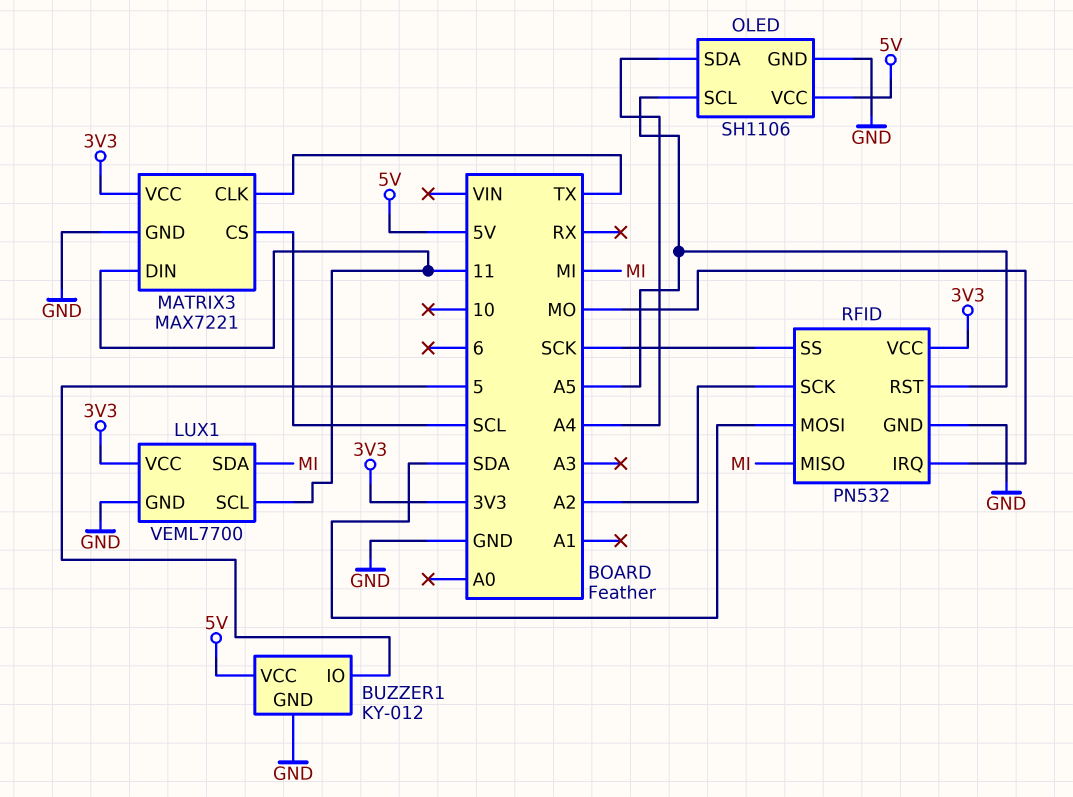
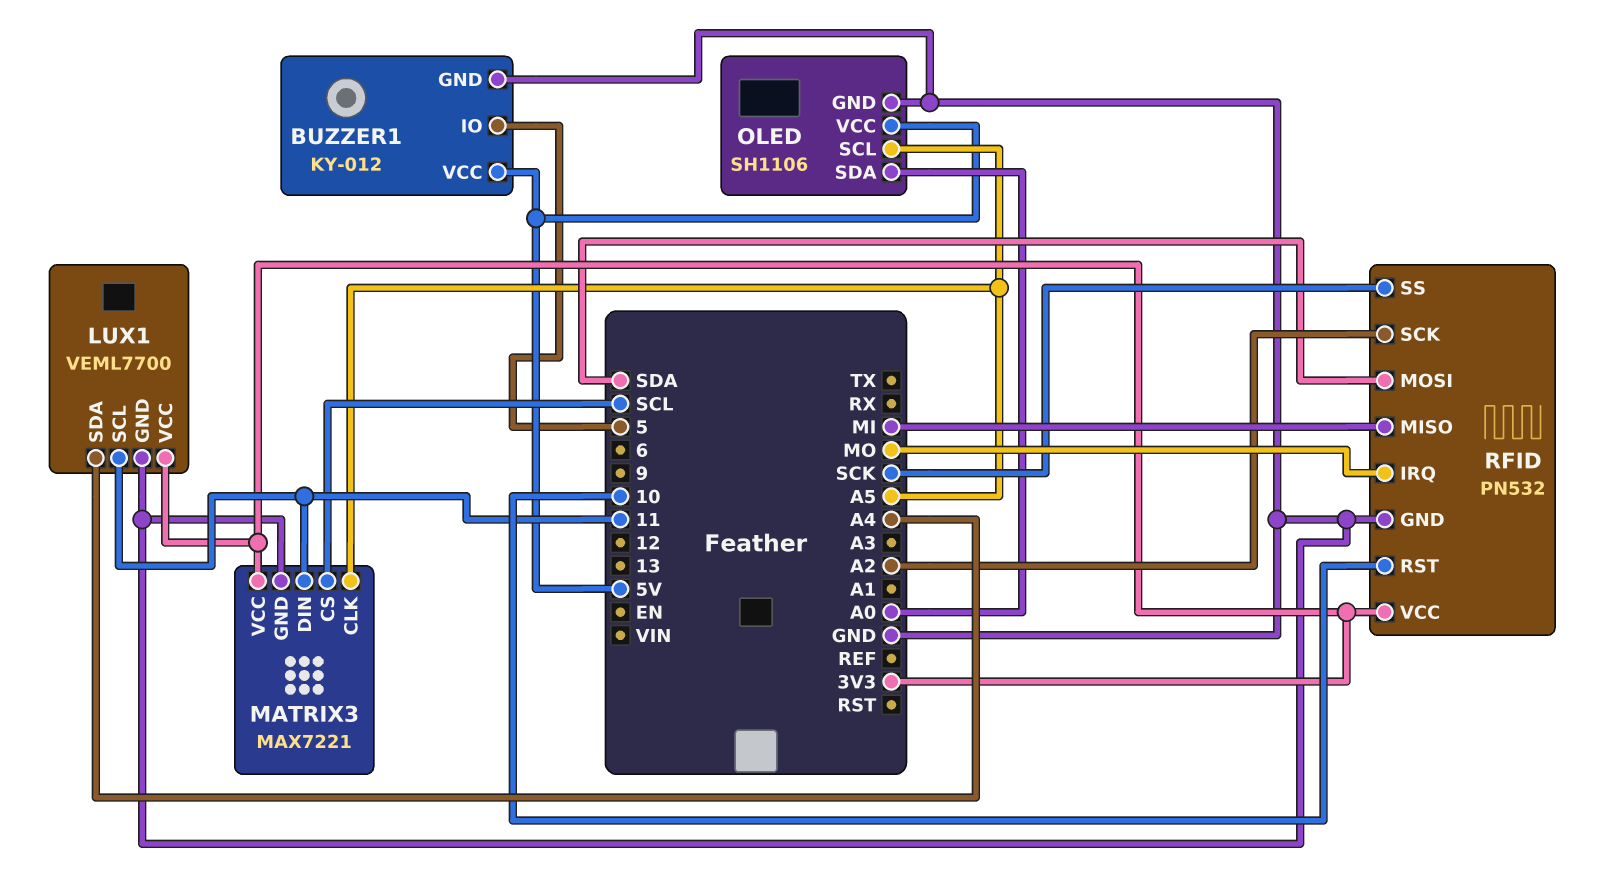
LUX1 pin SDA: MI -> A4
MATRIX3 pin CLK: TX -> A5
OLED pin SDA: A4 -> A0
RFID pin RST: A5 -> 10

